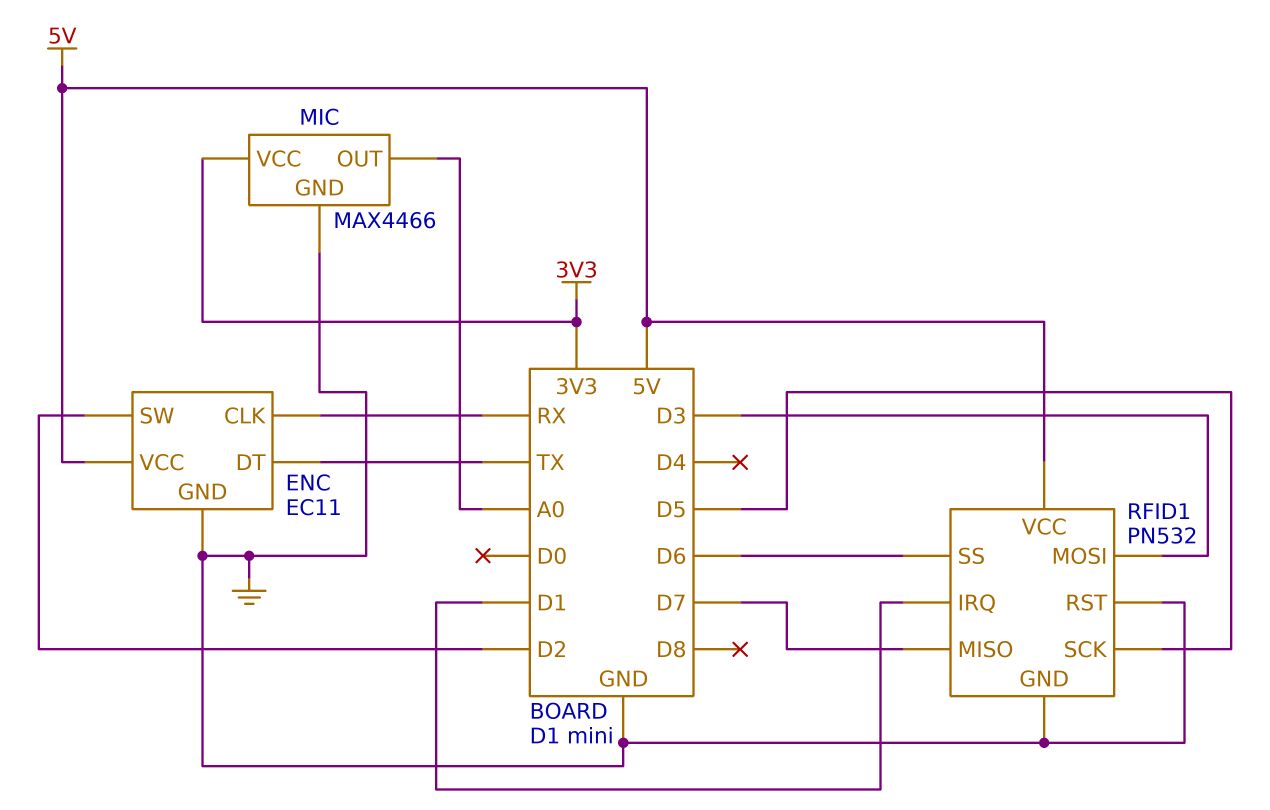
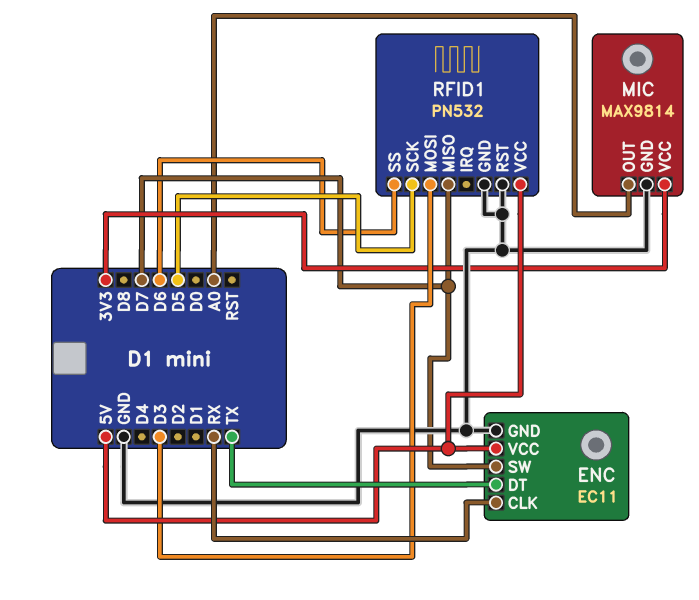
ENC pin SW: D2 -> D7
MIC: MAX4466 -> MAX9814
RFID1 pin IRQ: D1 -> none

